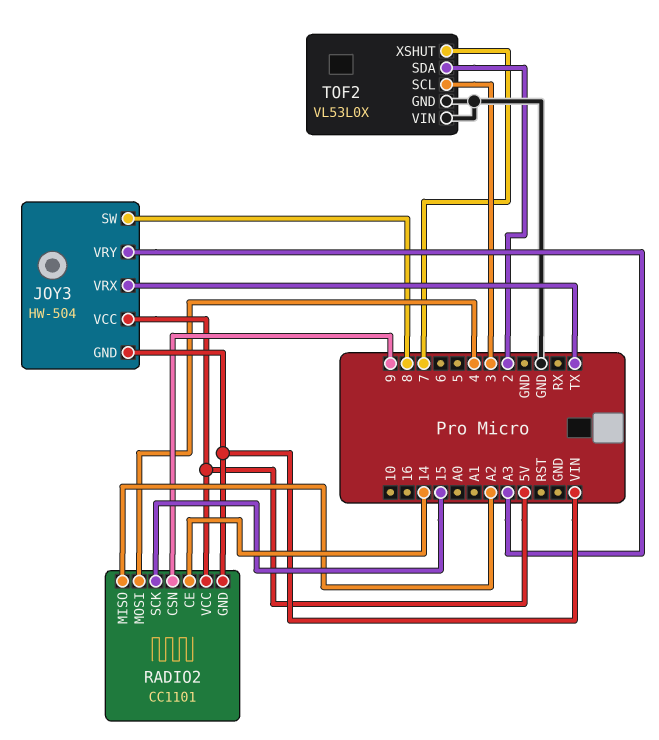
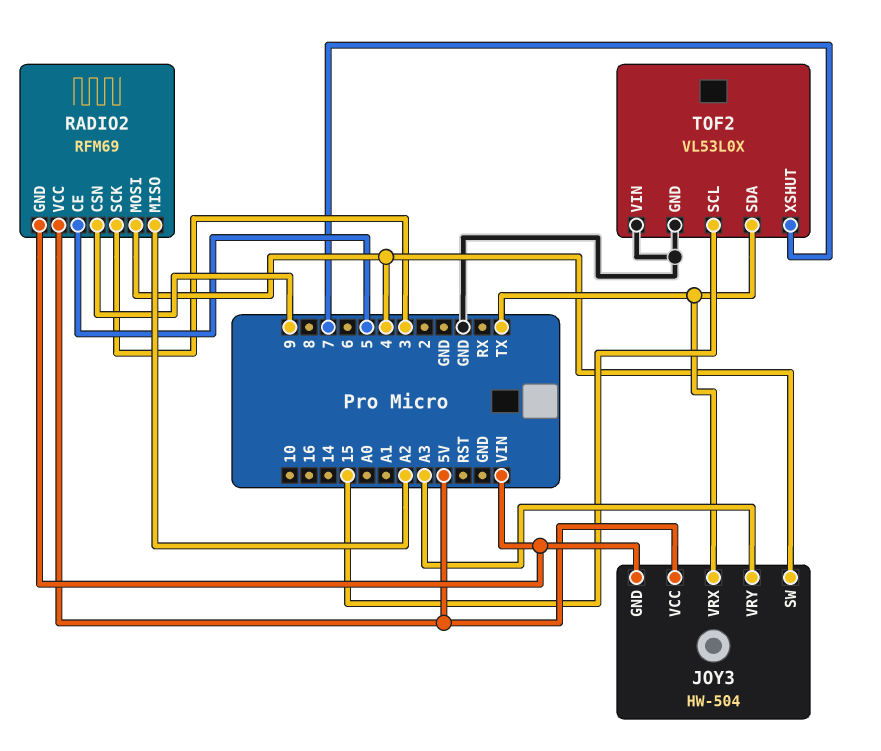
JOY3 pin SW: 8 -> 4
RADIO2: CC1101 -> RFM69
RADIO2 pin CE: 14 -> 5
RADIO2 pin SCK: 15 -> 3
TOF2 pin SCL: 3 -> 15
TOF2 pin SDA: 2 -> TX

